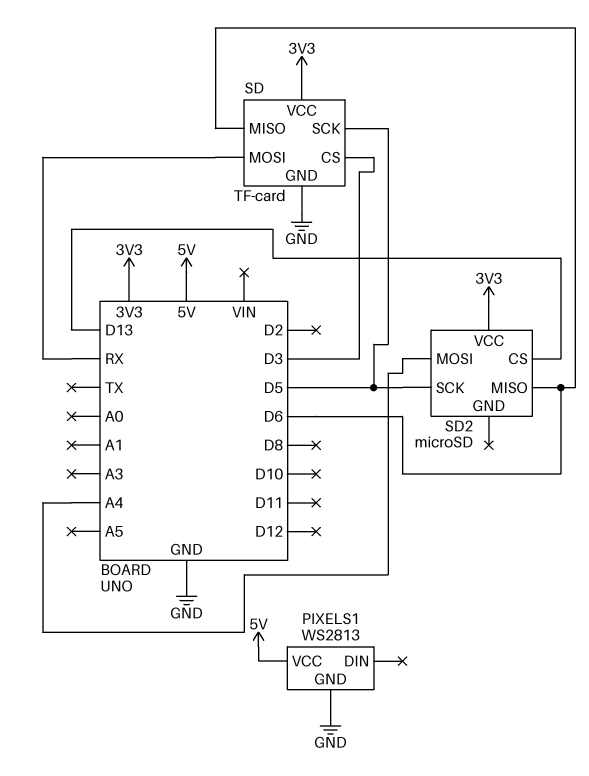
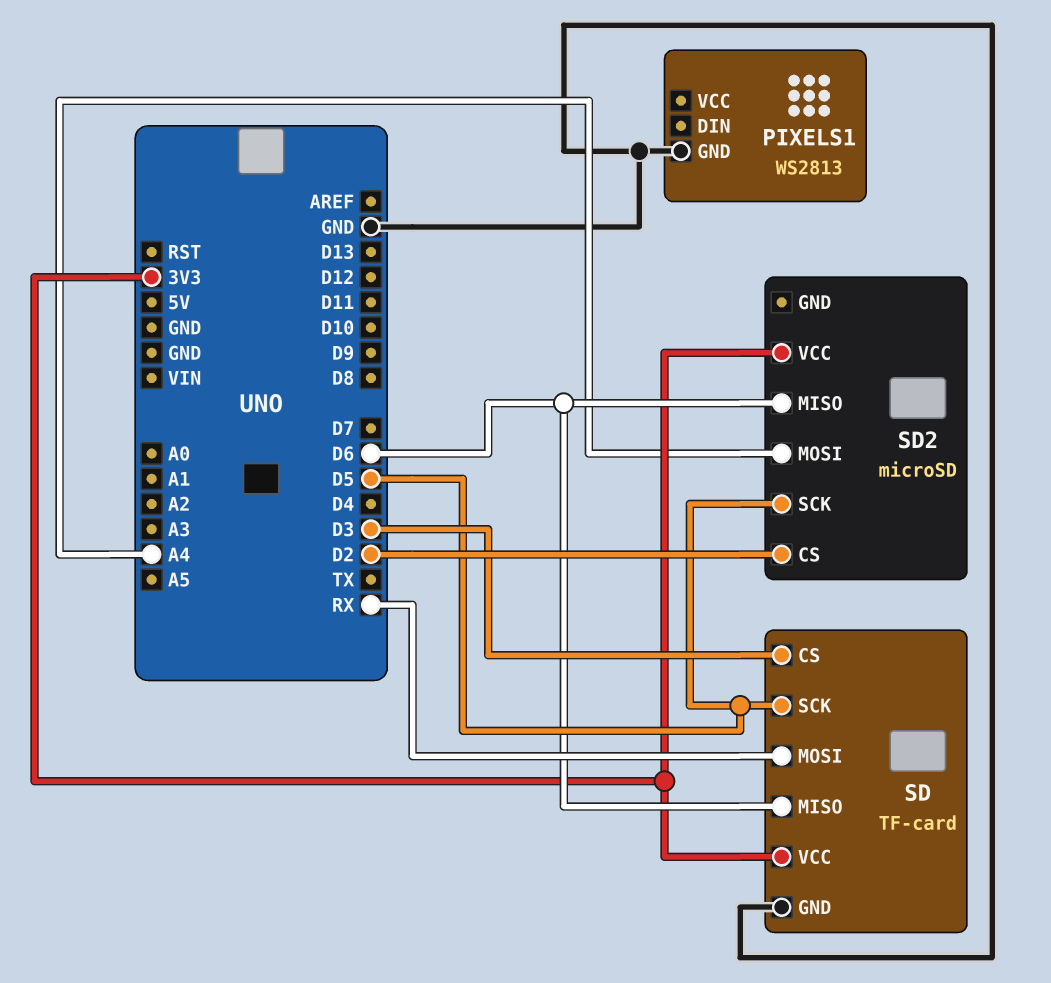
PIXELS1 pin VCC: 5V -> none
SD2 pin CS: D13 -> D2

